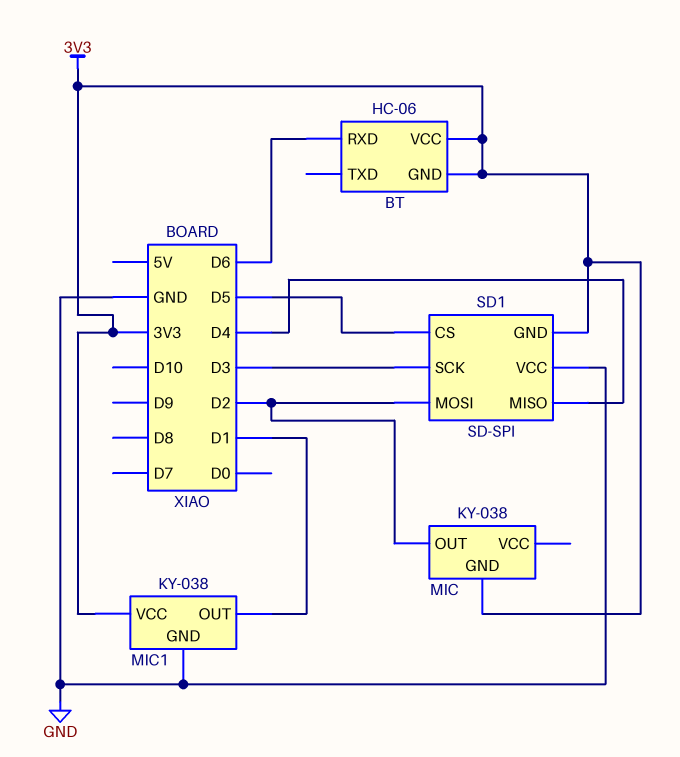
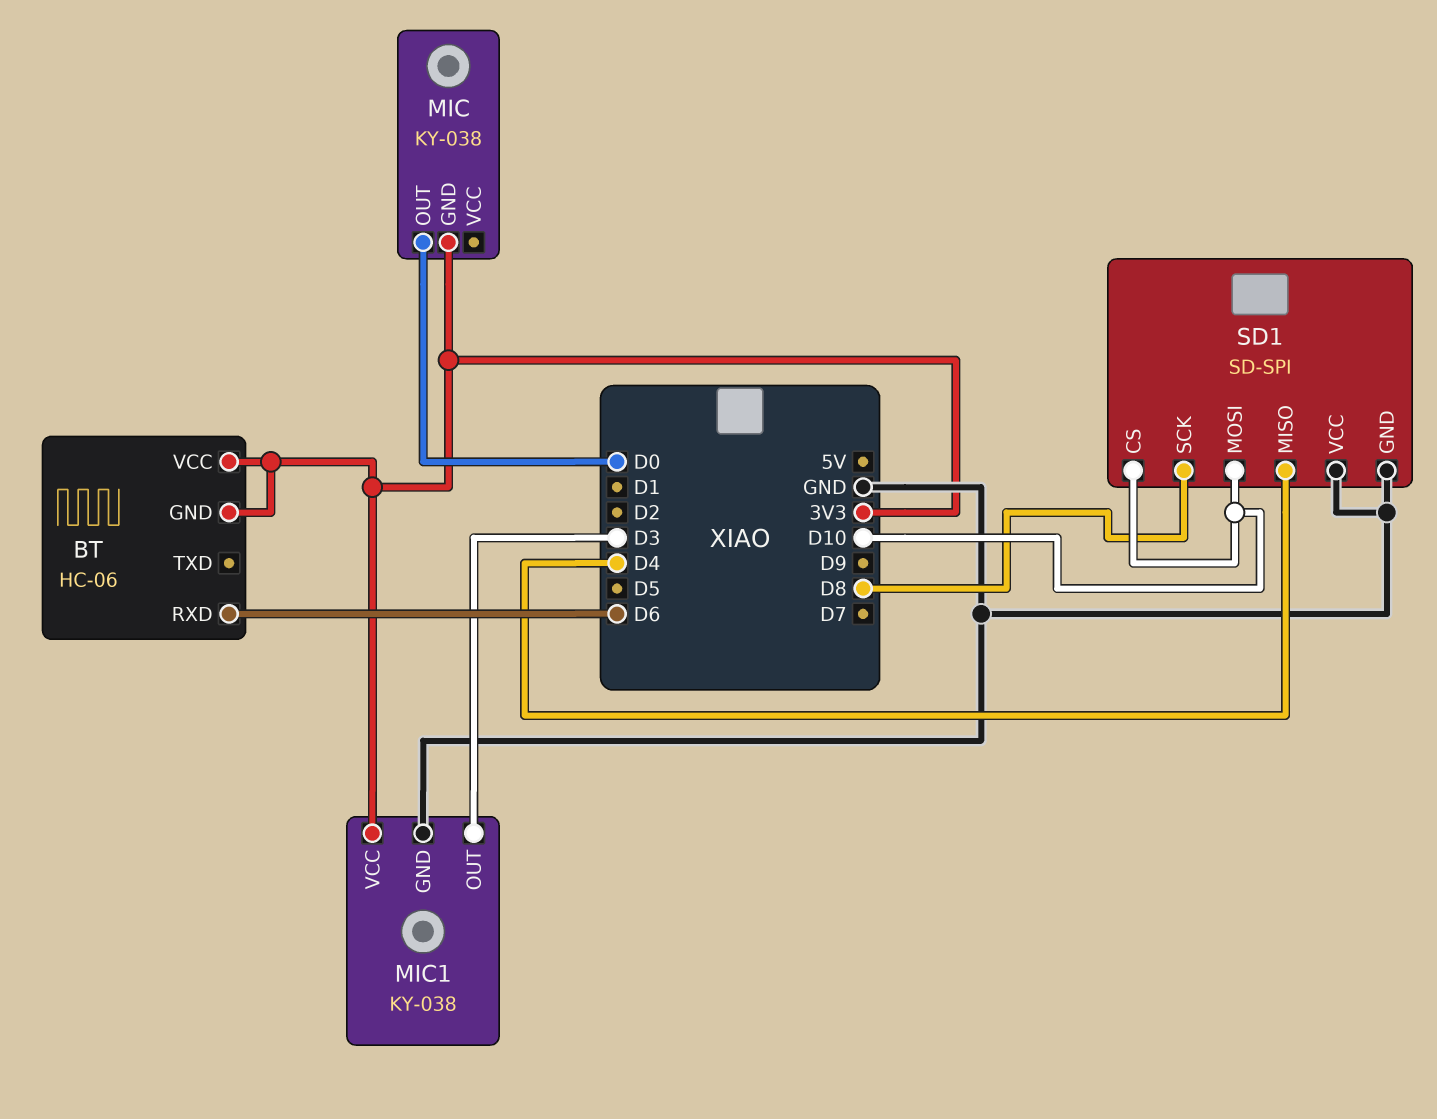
MIC pin OUT: D2 -> D0
MIC1 pin OUT: D1 -> D3
SD1 pin CS: D5 -> D10
SD1 pin GND: 3V3 -> GND
SD1 pin MOSI: D2 -> D10
SD1 pin SCK: D3 -> D8

